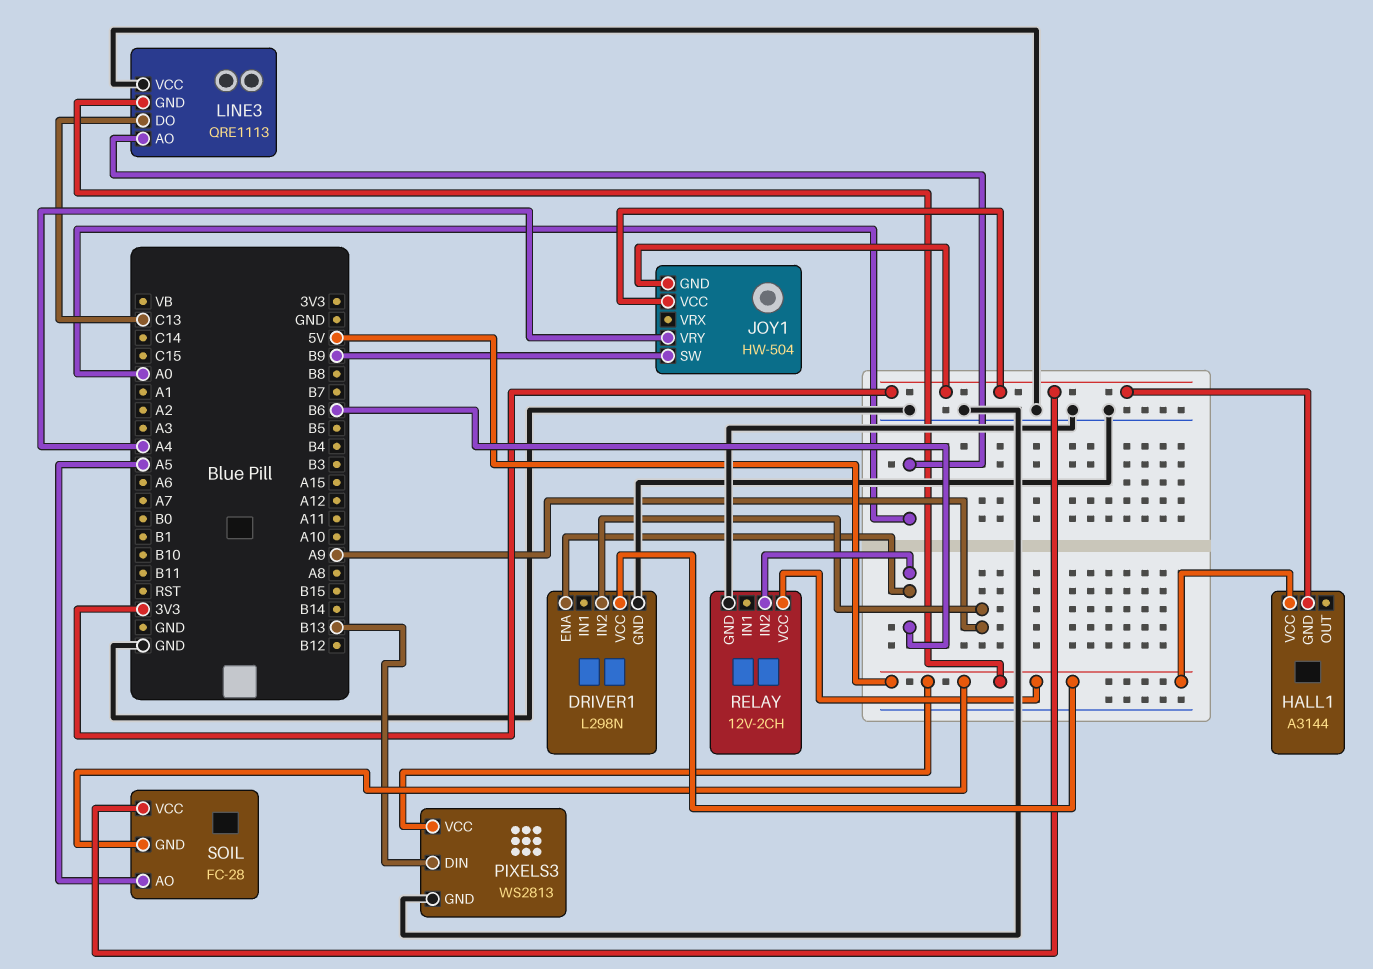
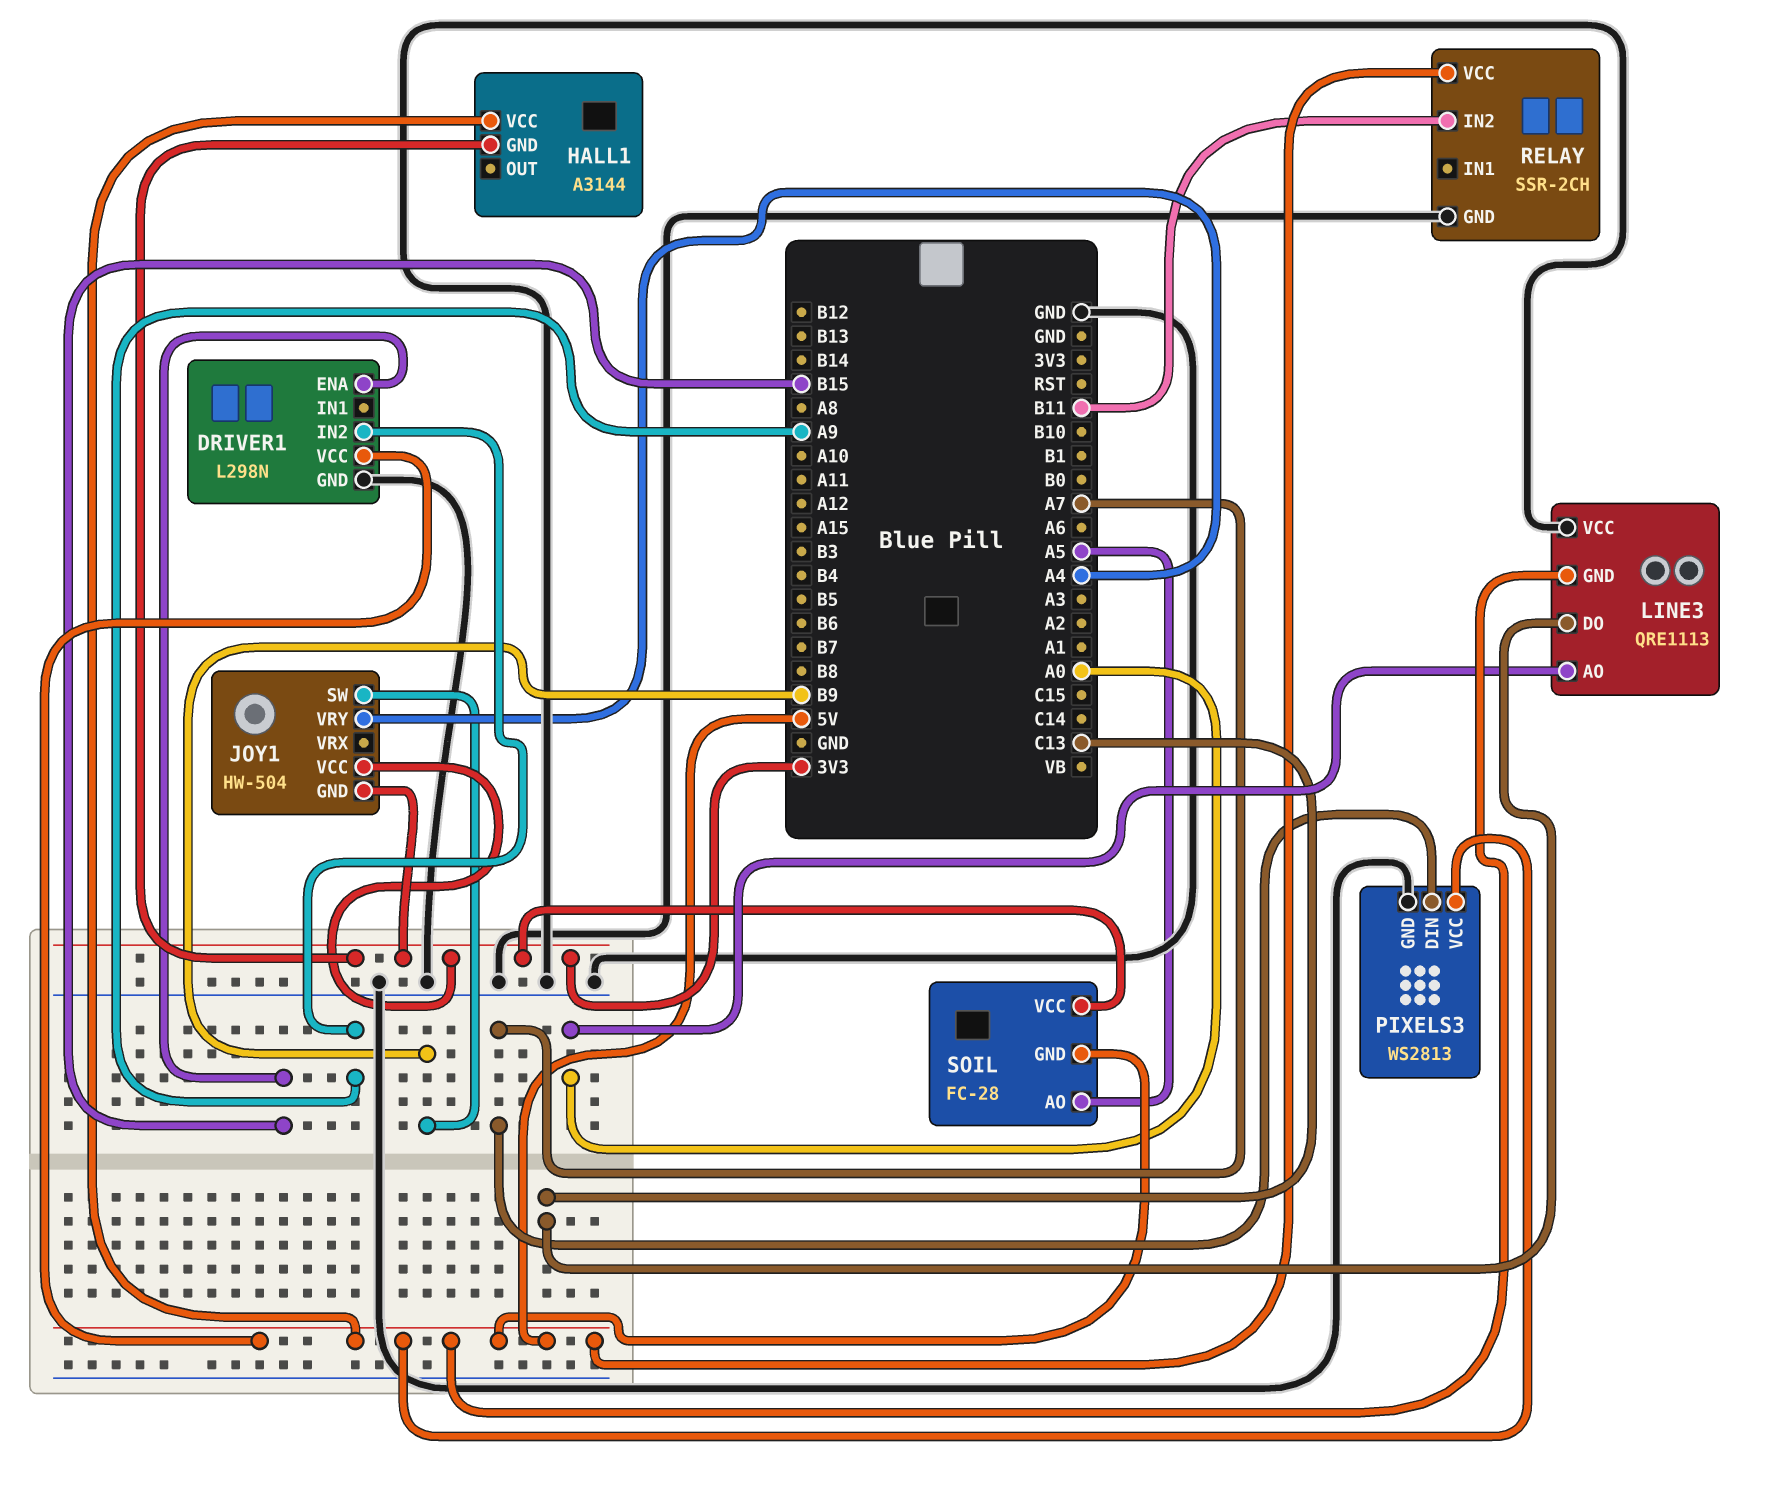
DRIVER1 pin ENA: B6 -> B15
PIXELS3 pin DIN: B13 -> A7
RELAY: 12V-2CH -> SSR-2CH
RELAY pin IN2: B6 -> B11

